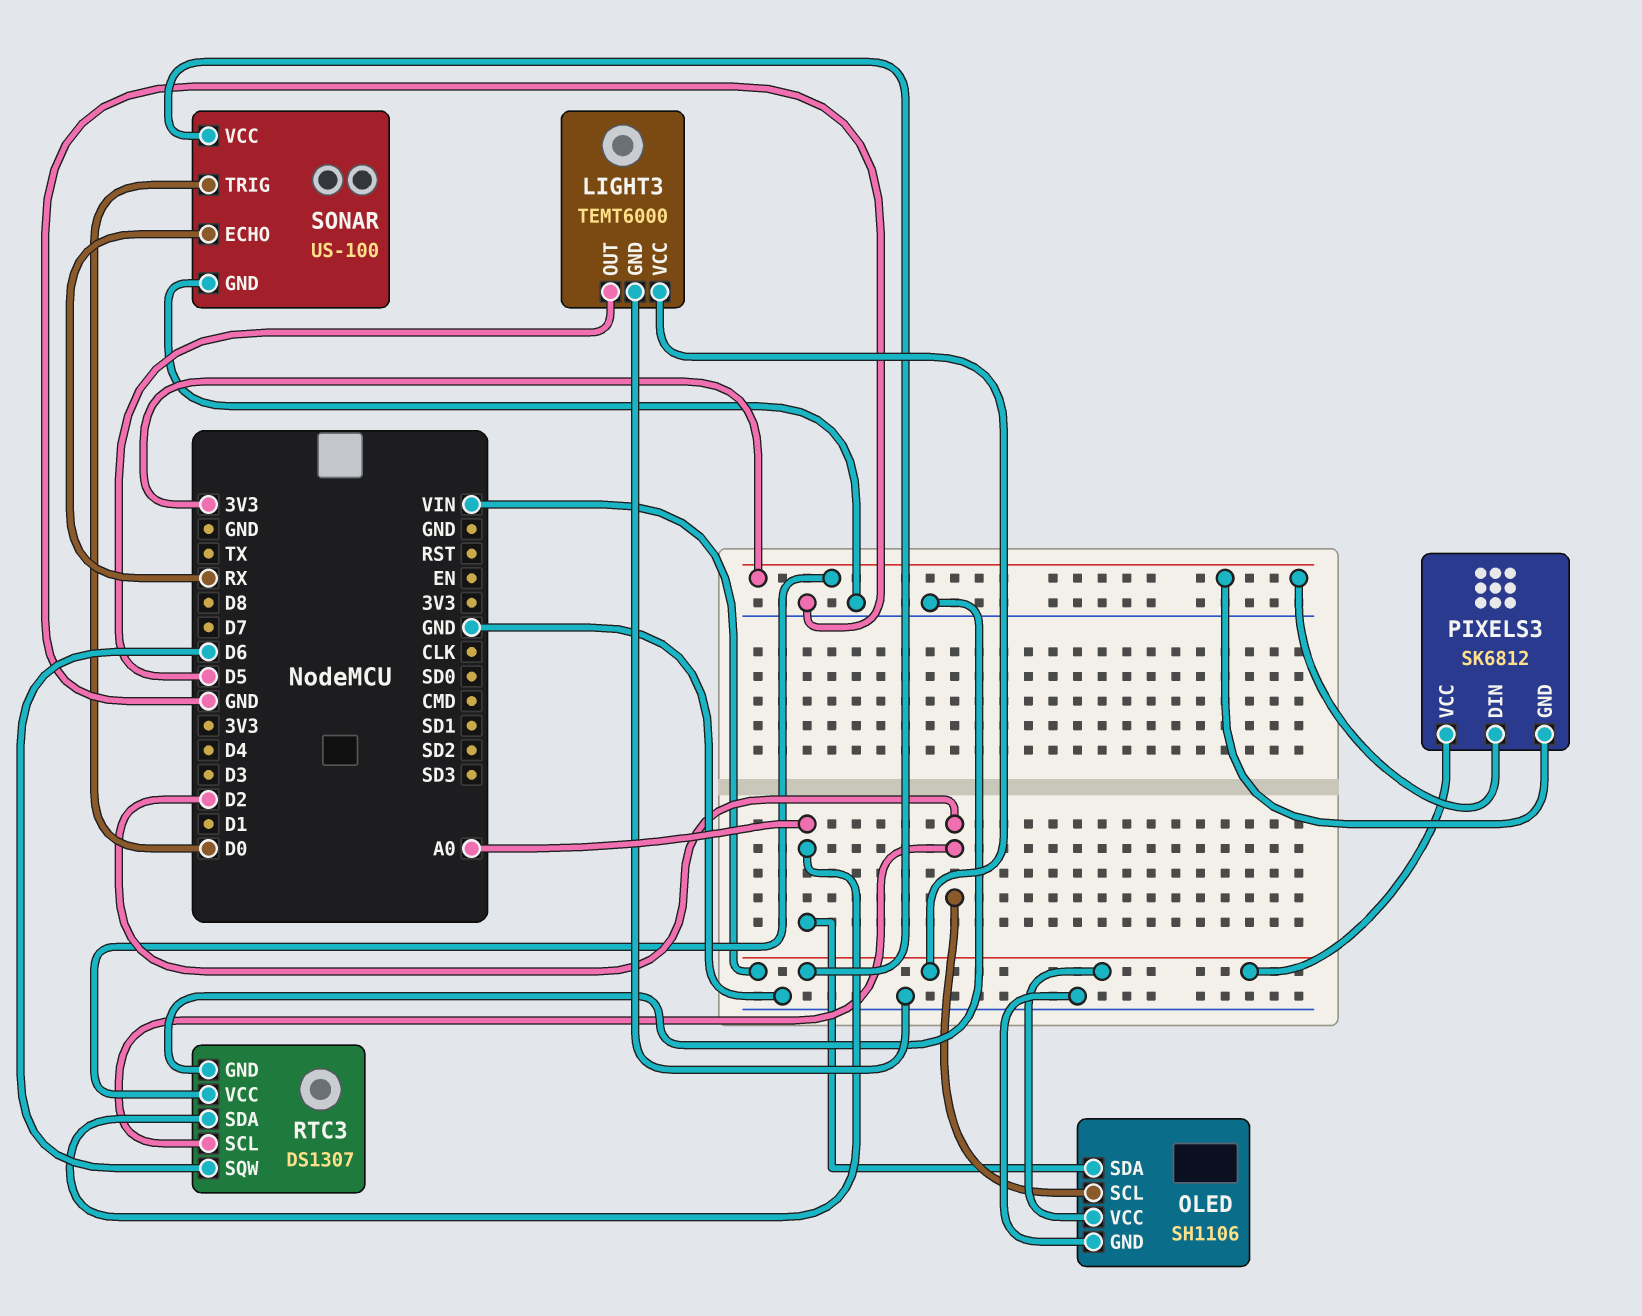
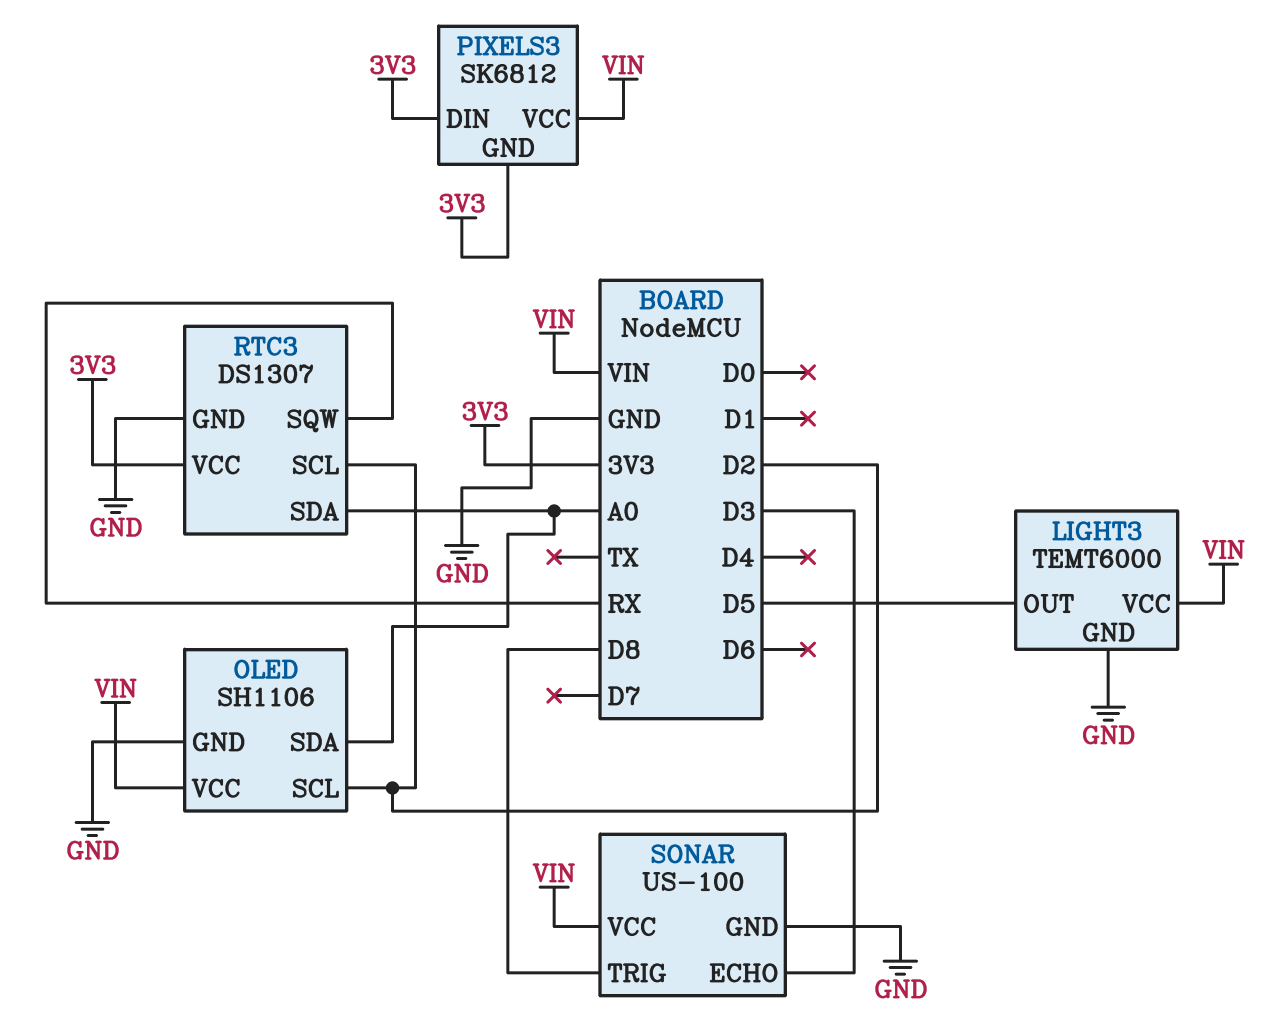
RTC3 pin SQW: D6 -> RX
SONAR pin ECHO: RX -> D3
SONAR pin TRIG: D0 -> D8

